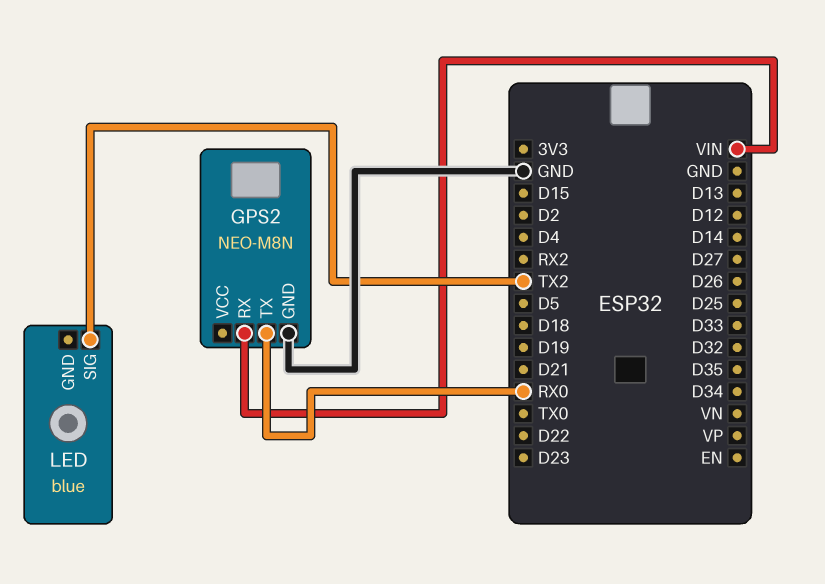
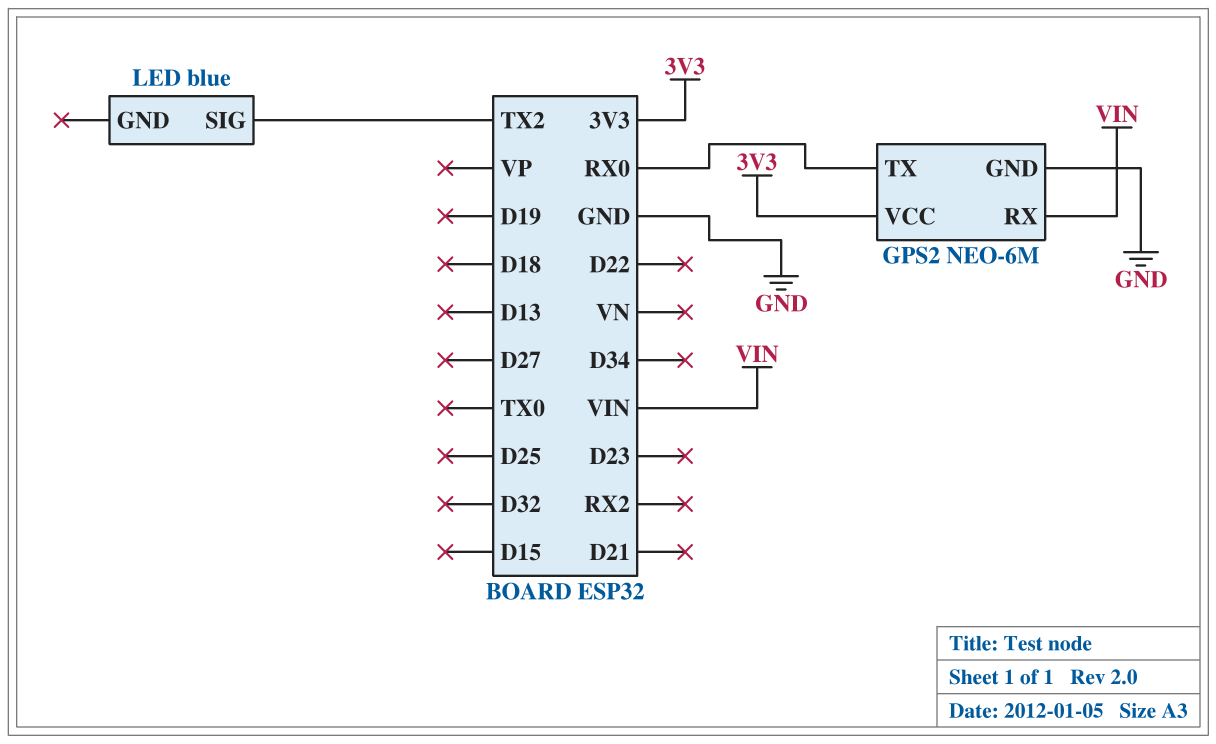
GPS2: NEO-M8N -> NEO-6M
GPS2 pin VCC: none -> 3V3

